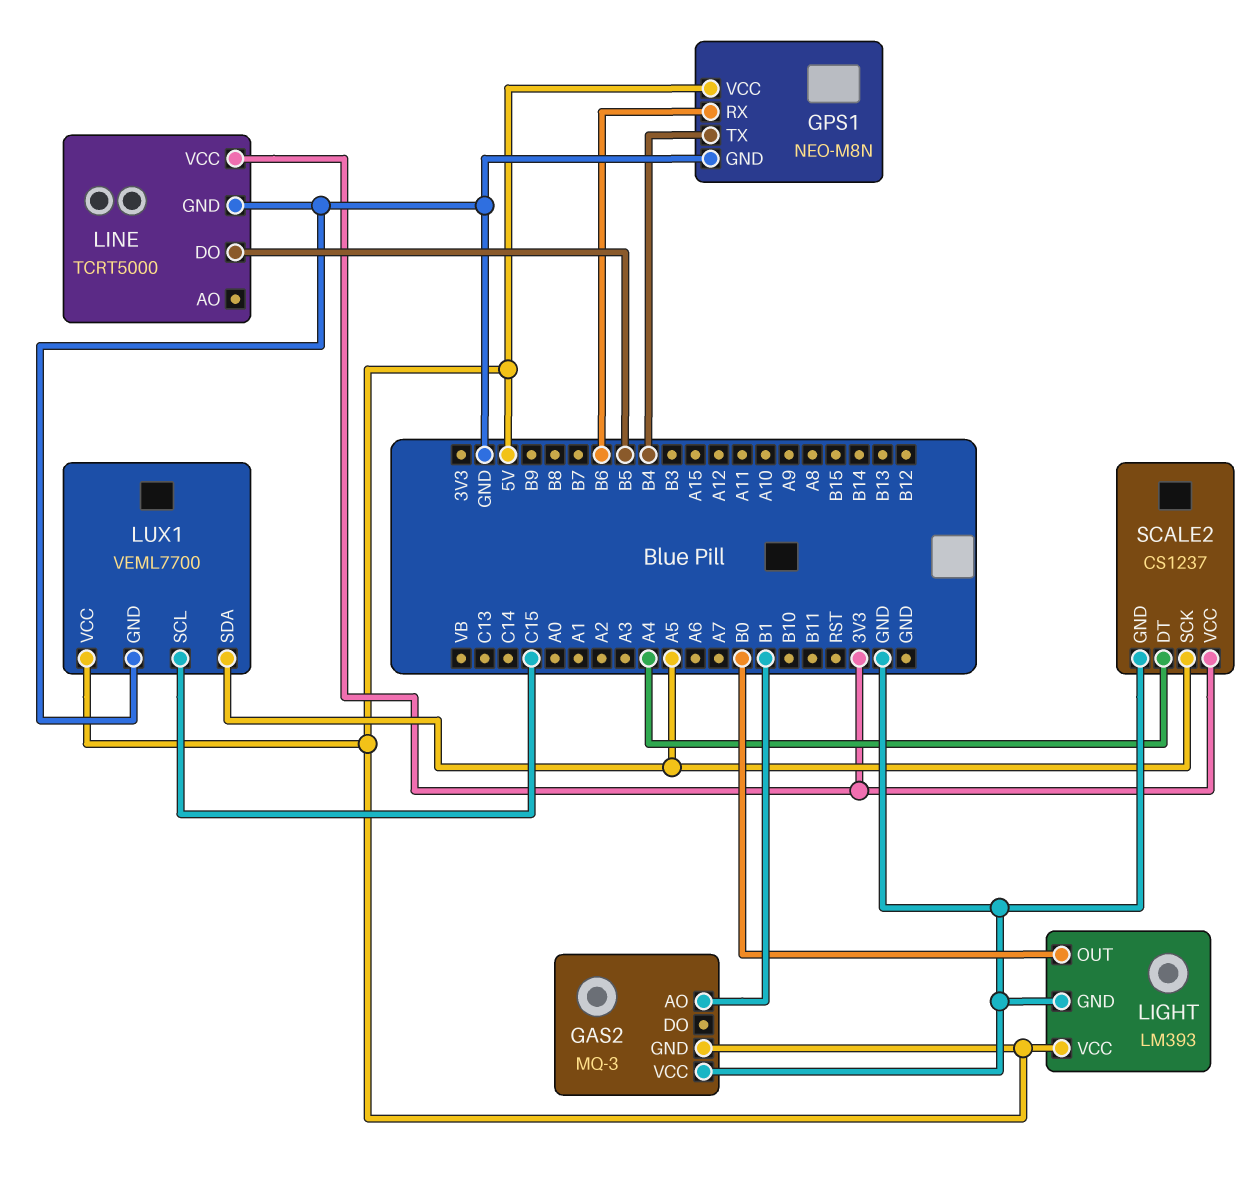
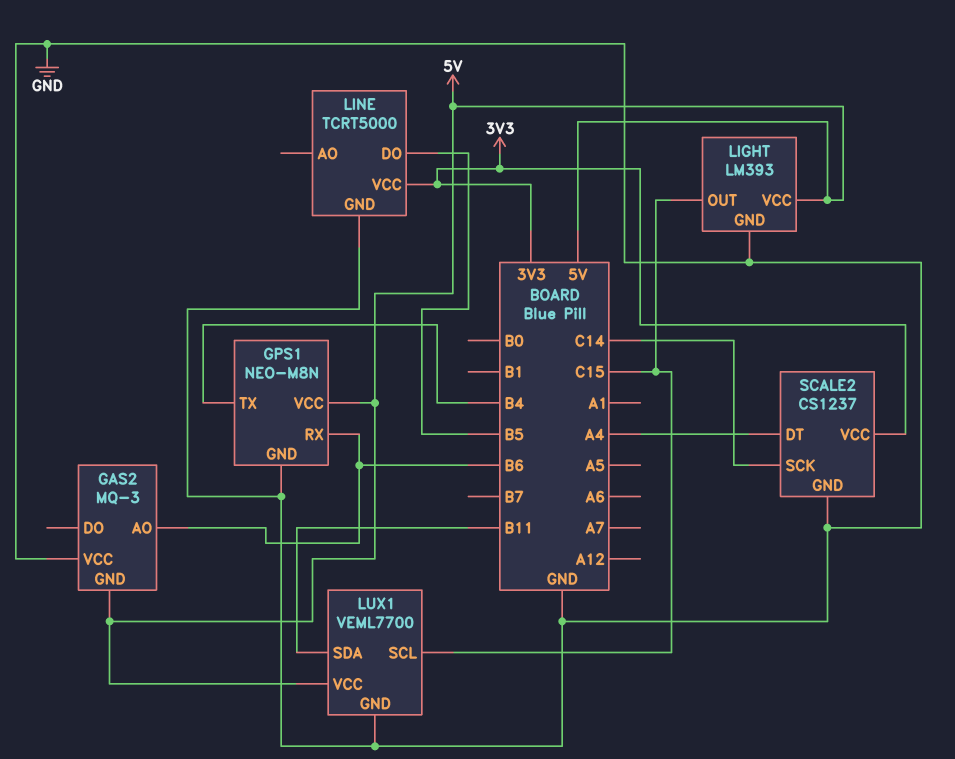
GAS2 pin AO: B1 -> B6
LIGHT pin OUT: B0 -> C15
LUX1 pin SDA: A5 -> B11
SCALE2 pin SCK: A5 -> C14

